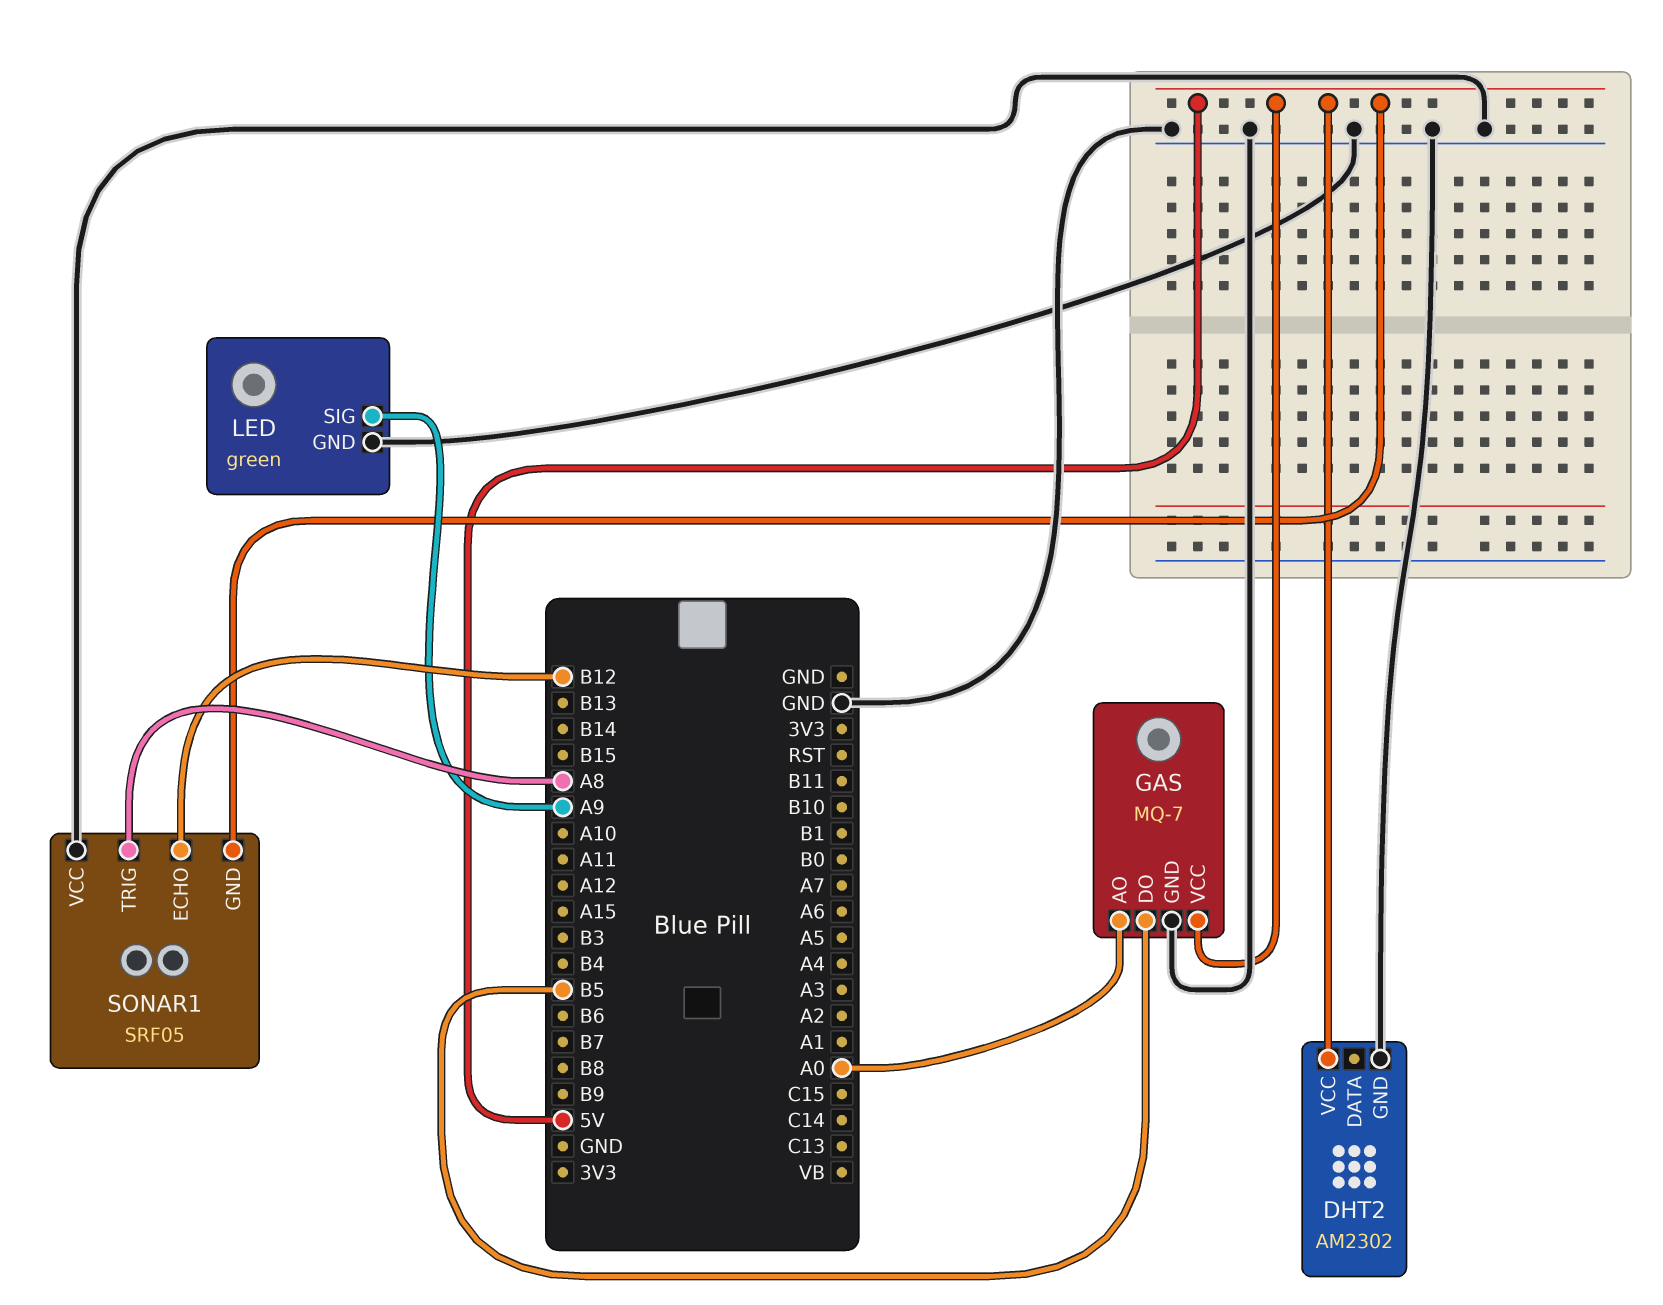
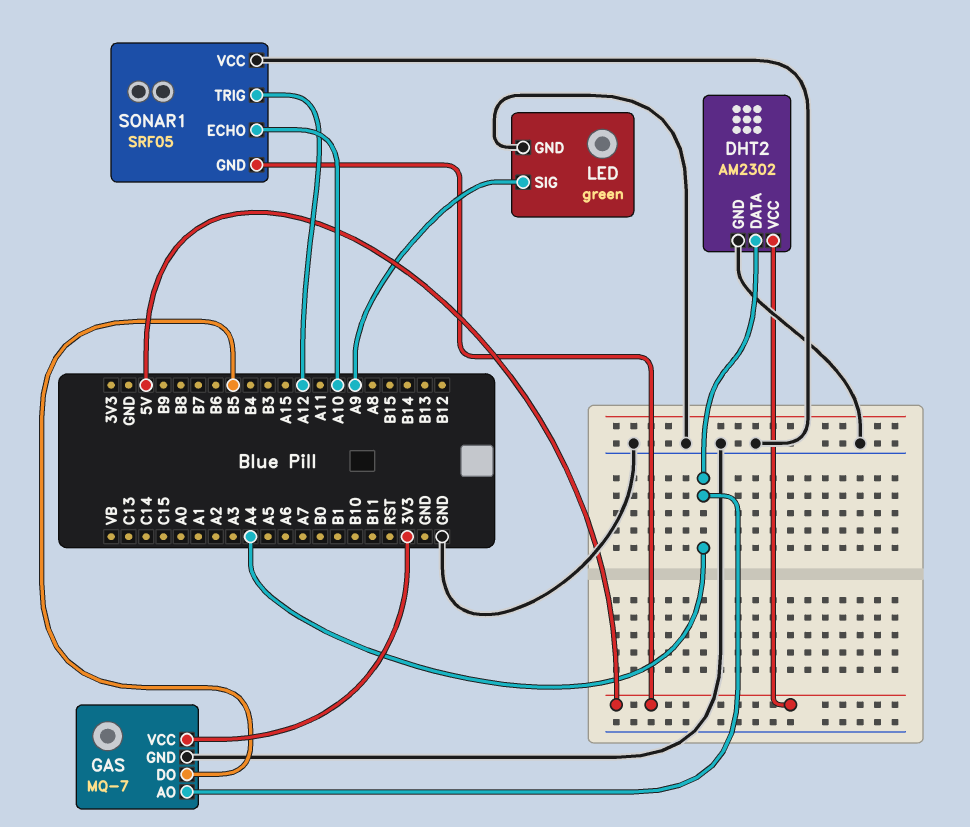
DHT2 pin DATA: none -> A4
GAS pin AO: A0 -> A4
GAS pin VCC: 5V -> 3V3
SONAR1 pin ECHO: B12 -> A10
SONAR1 pin TRIG: A8 -> A12

